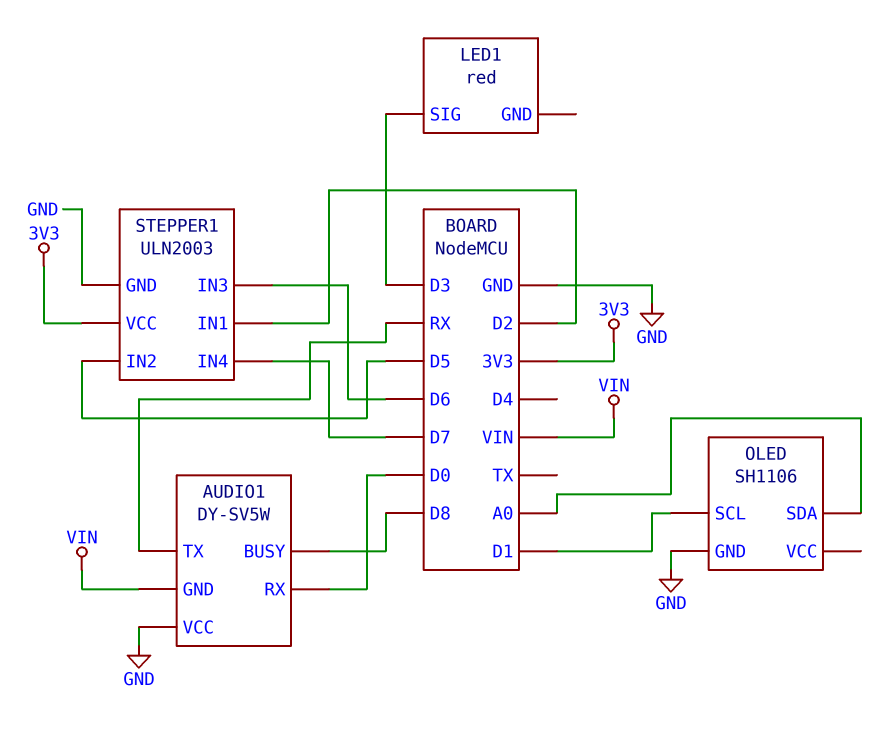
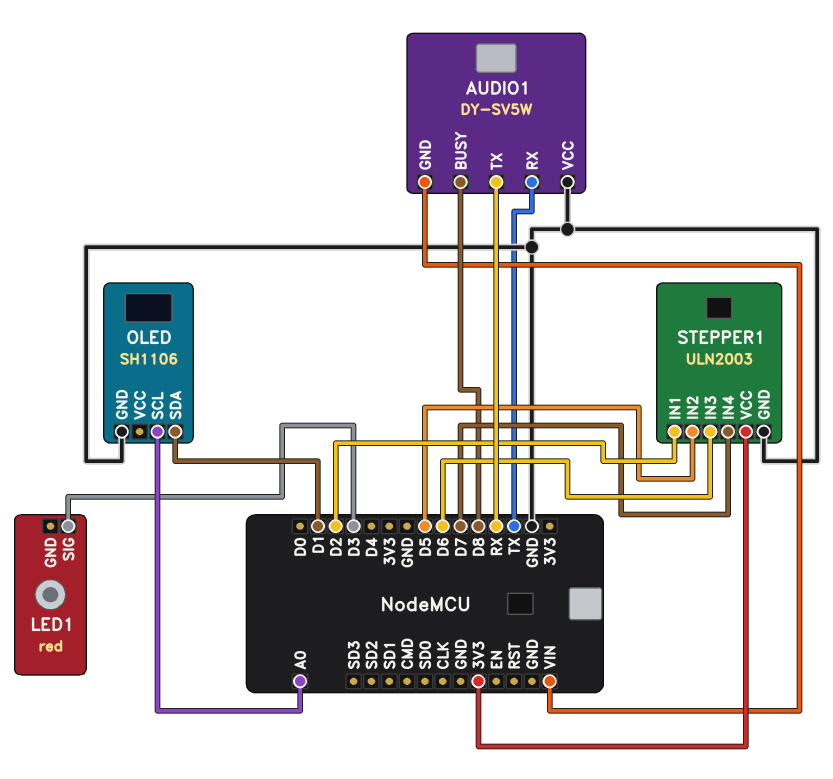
AUDIO1 pin RX: D0 -> TX
OLED pin SCL: D1 -> A0
OLED pin SDA: A0 -> D1

